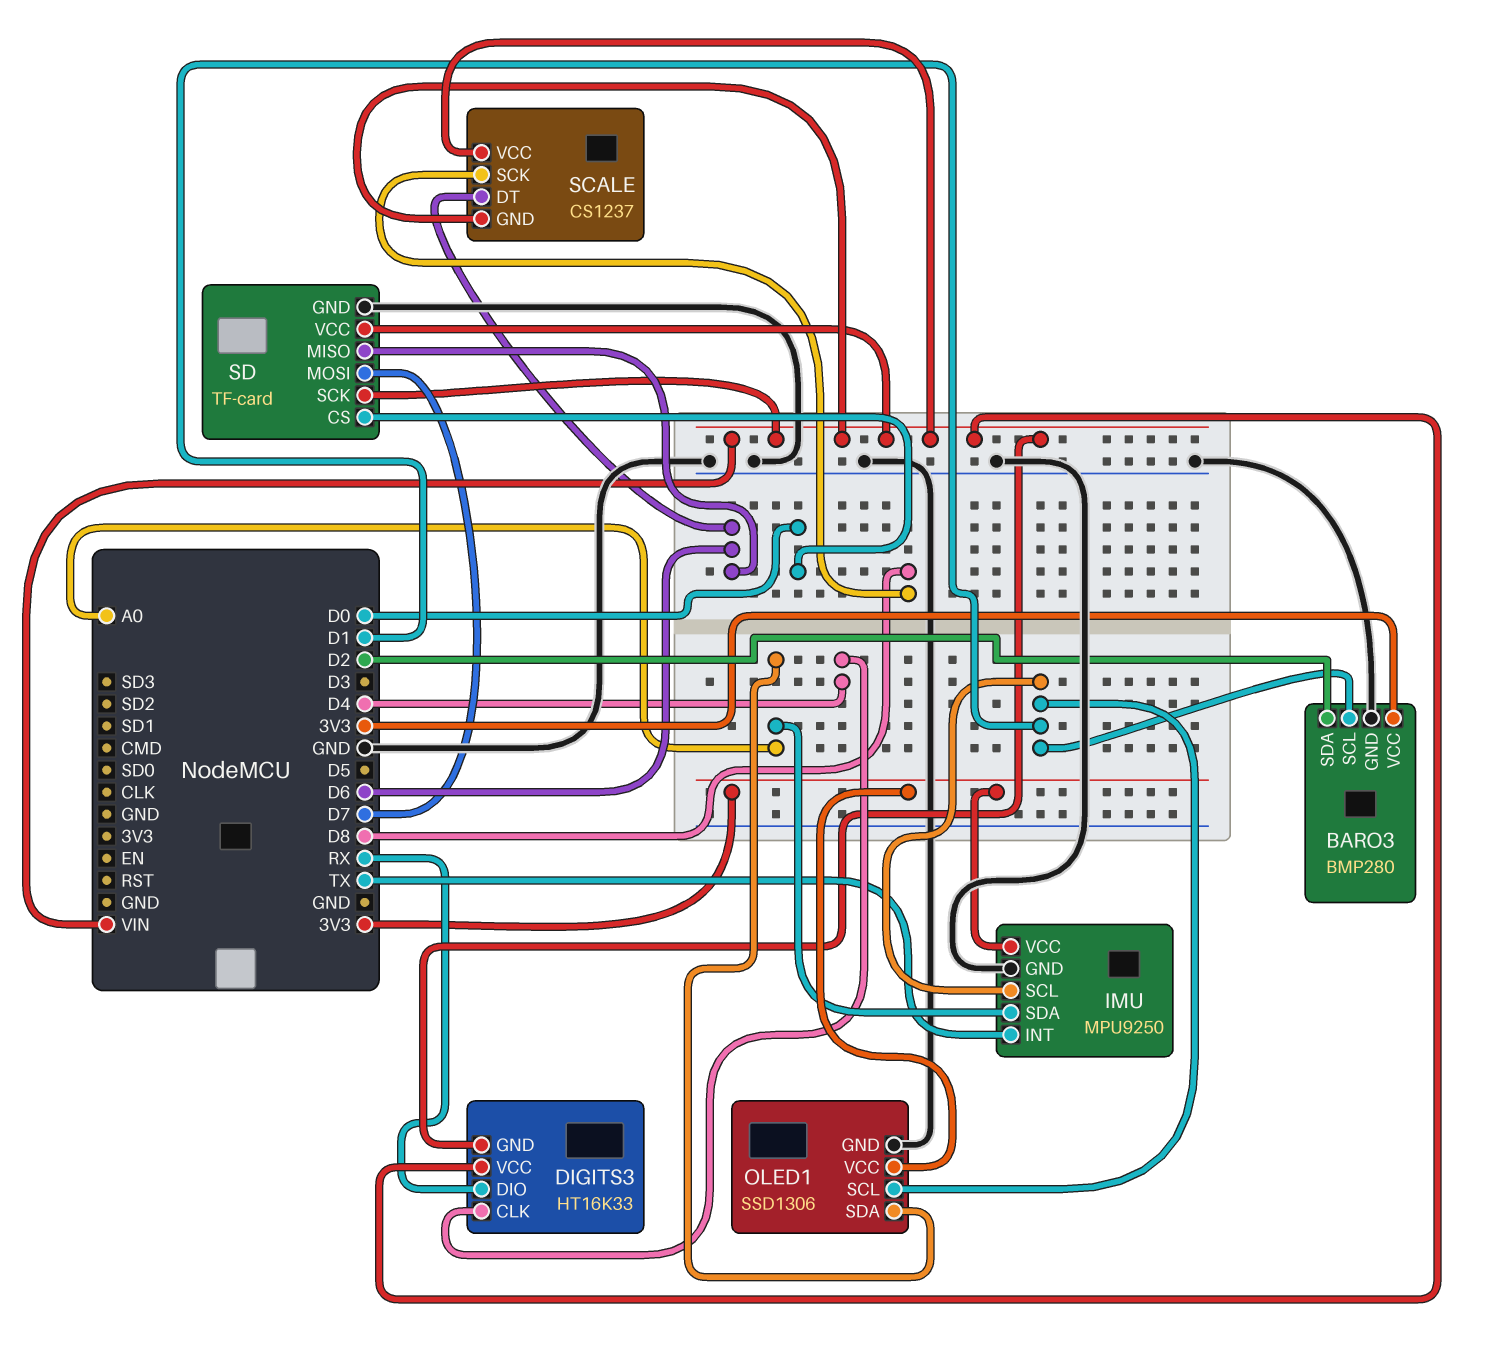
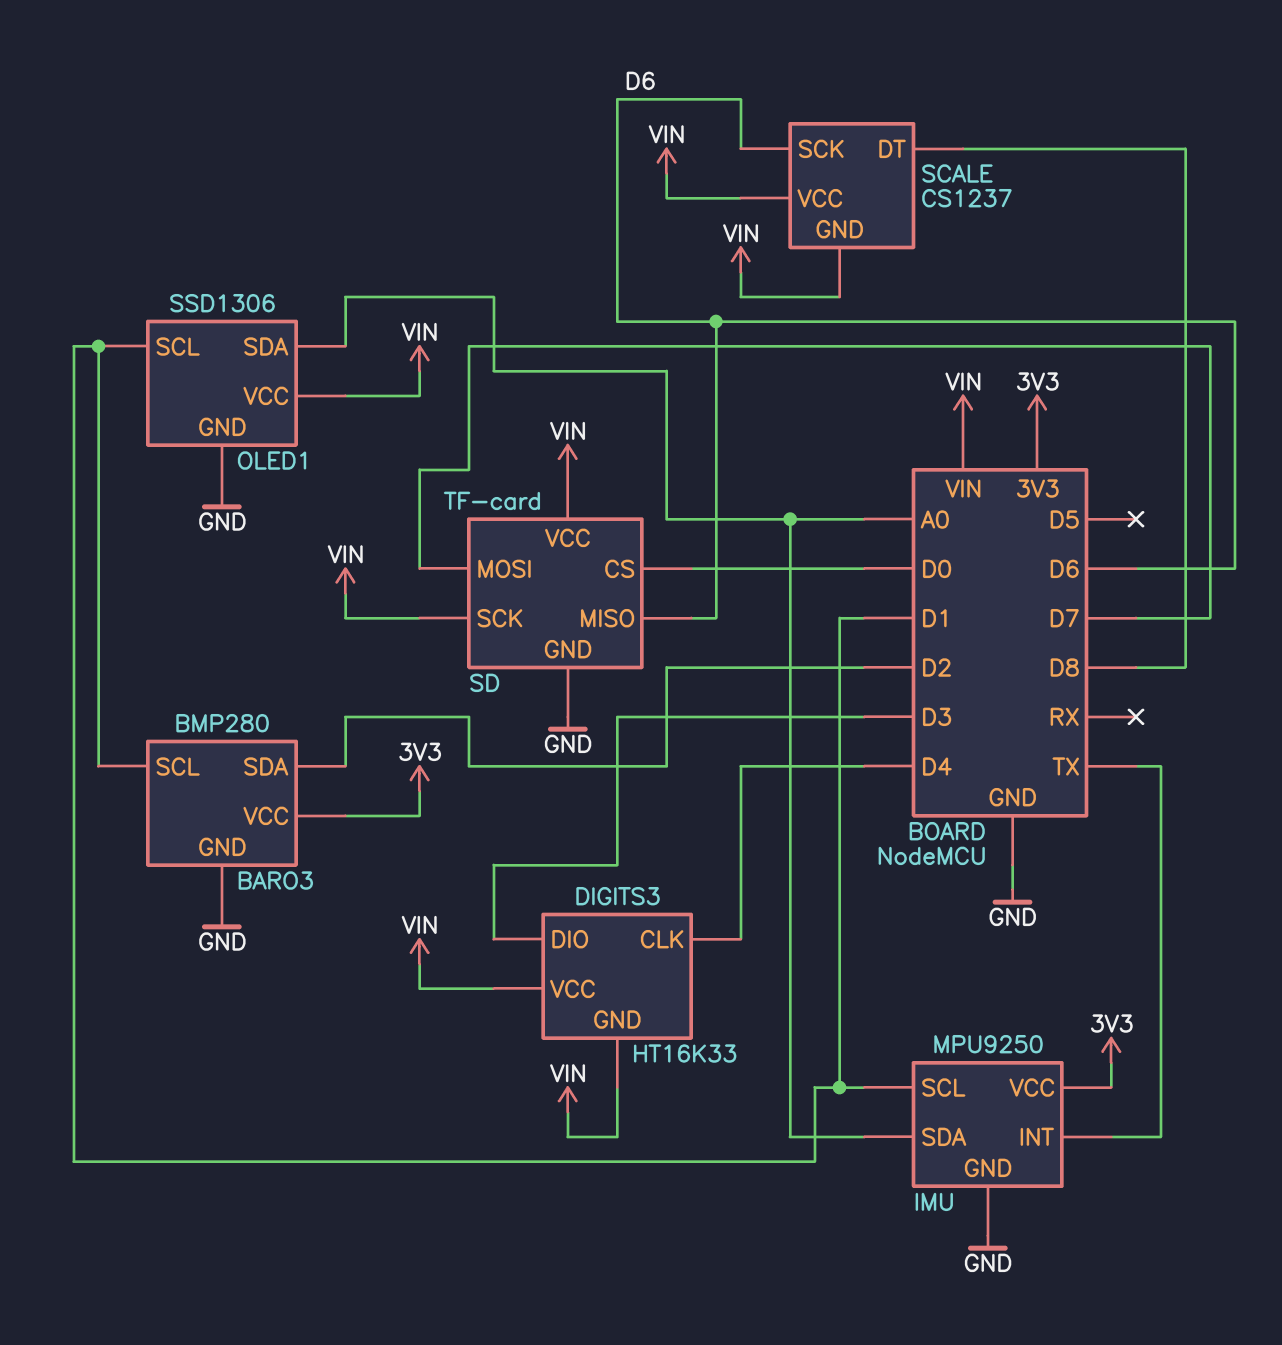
DIGITS3 pin DIO: RX -> D3
OLED1 pin VCC: 3V3 -> VIN
SCALE pin DT: D6 -> D8
SCALE pin SCK: D8 -> D6

